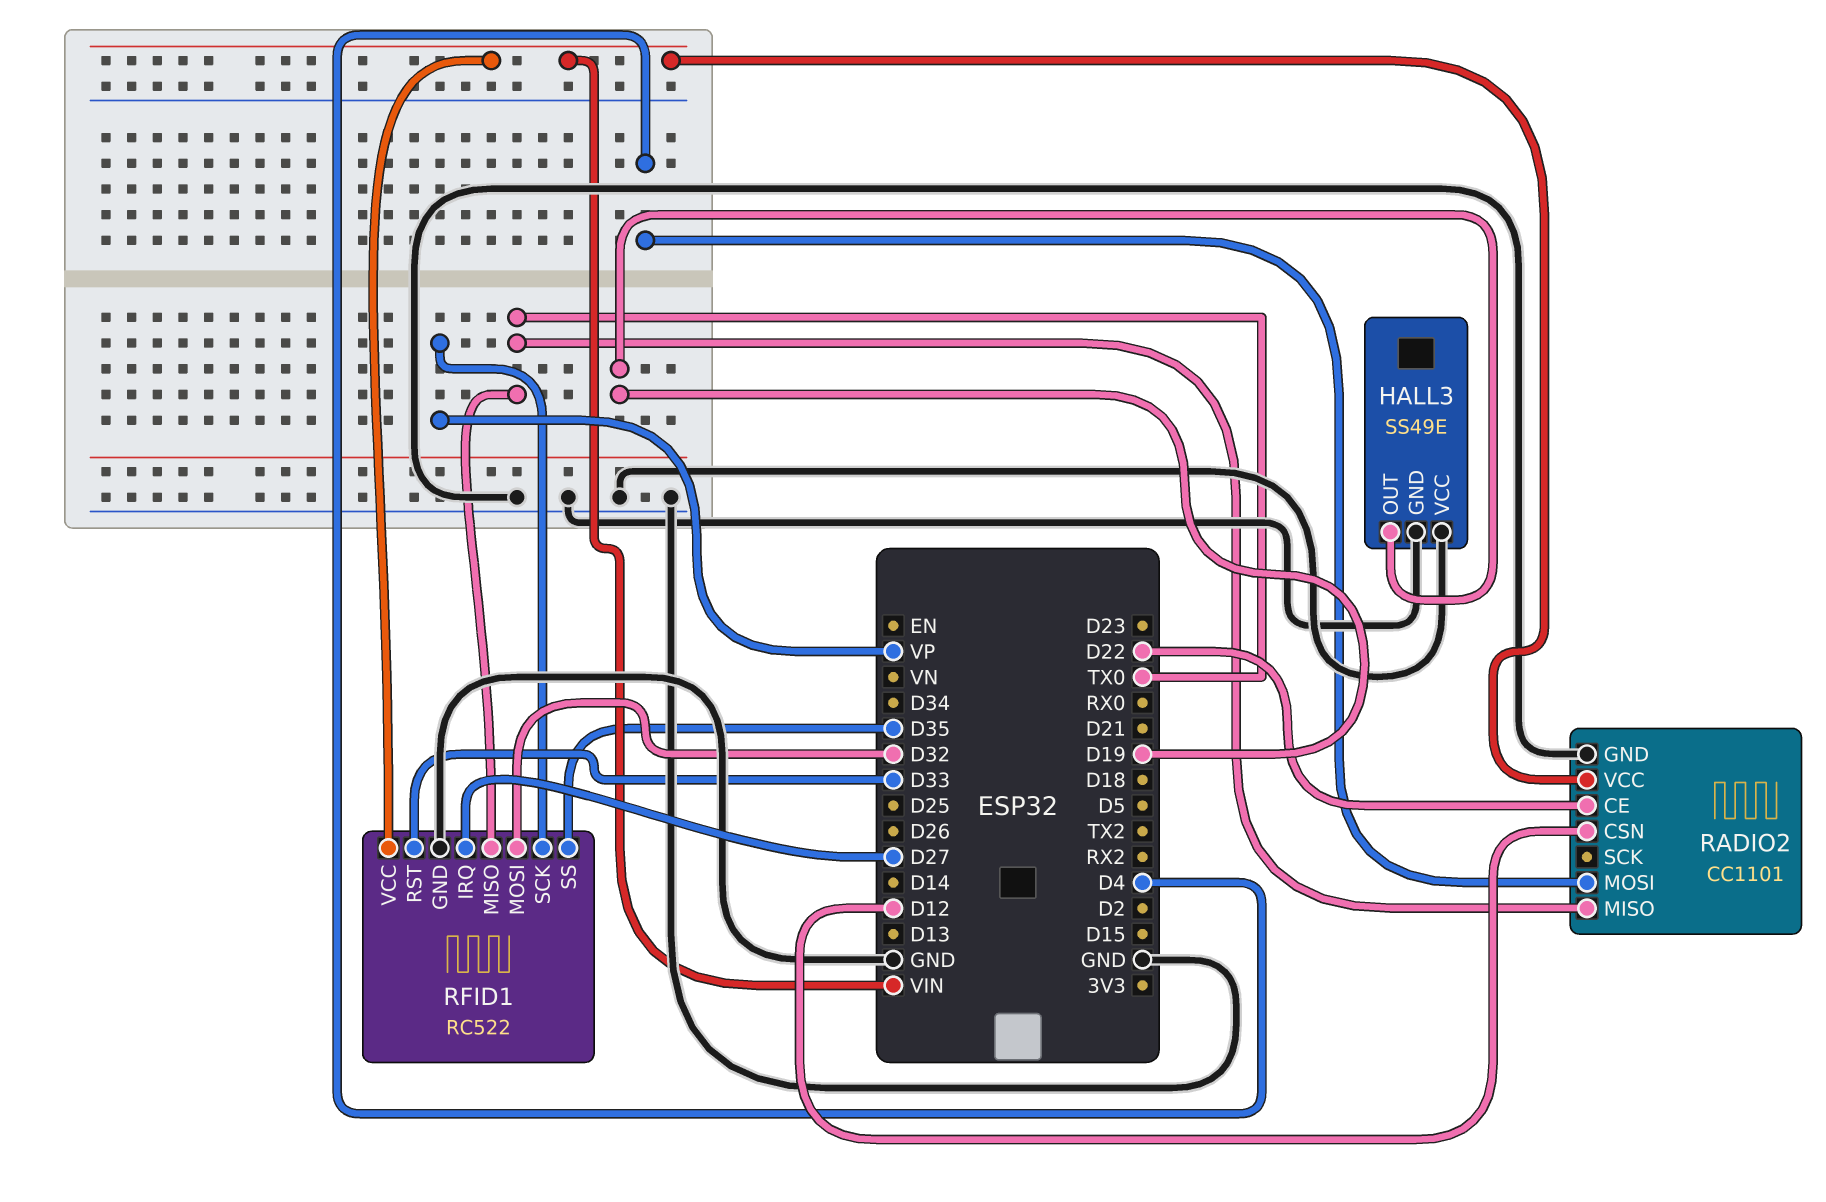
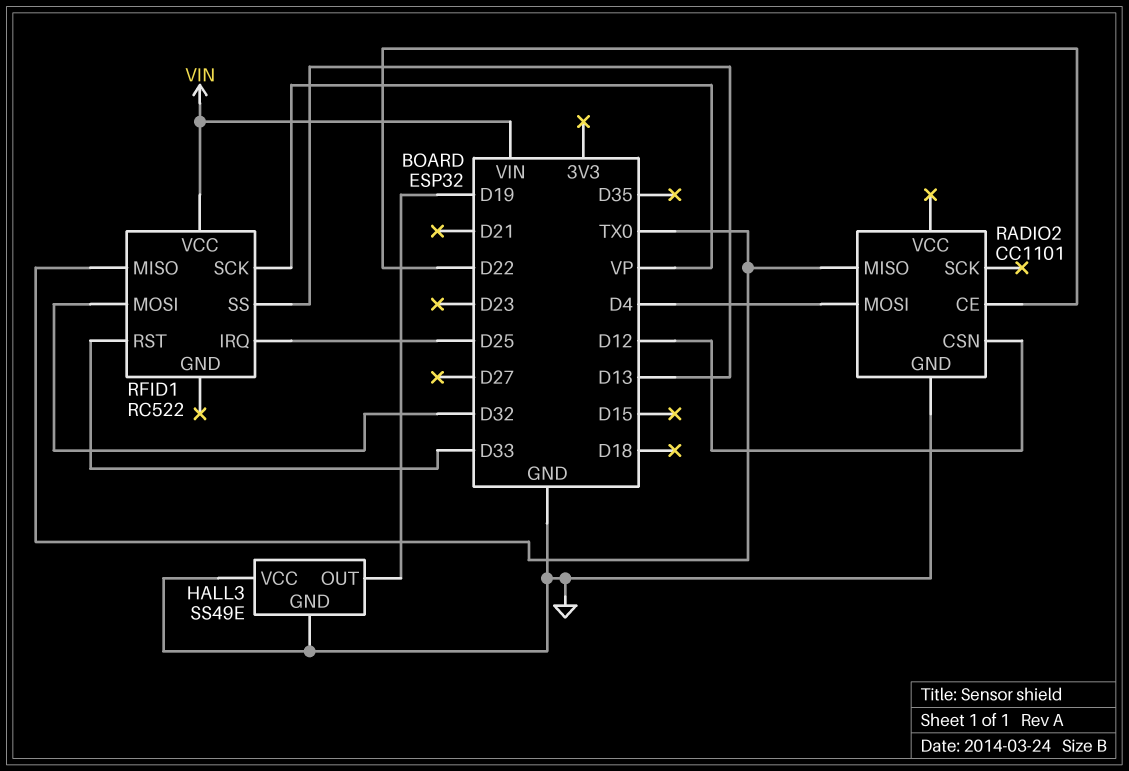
RADIO2 pin VCC: VIN -> none
RFID1 pin GND: GND -> none
RFID1 pin IRQ: D27 -> D25
RFID1 pin SS: D35 -> D13

